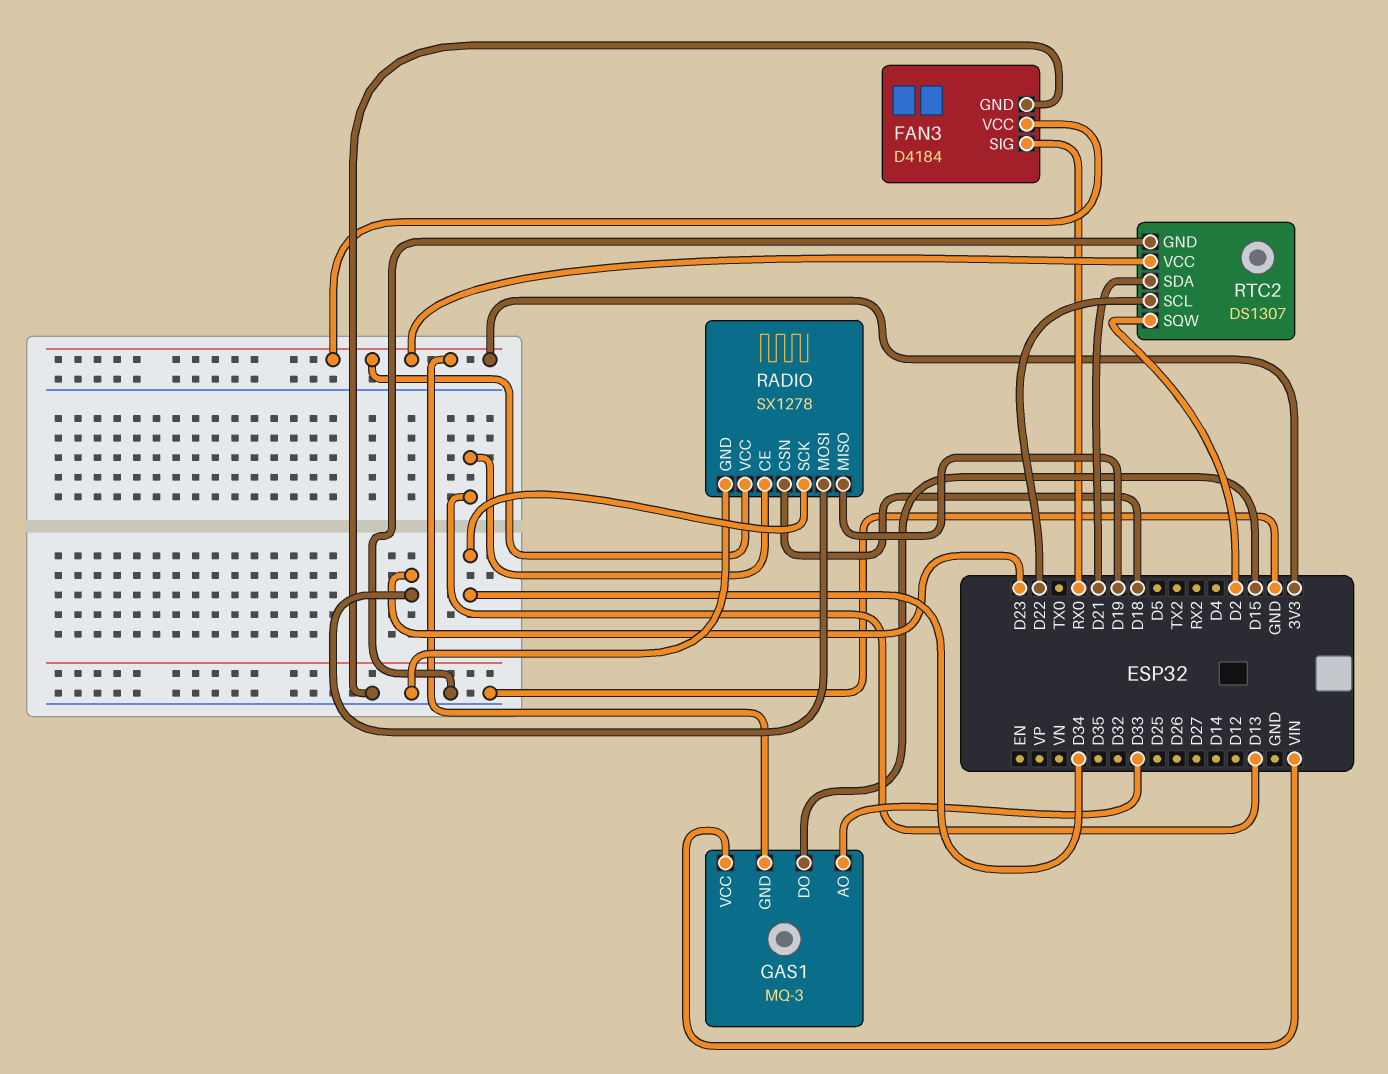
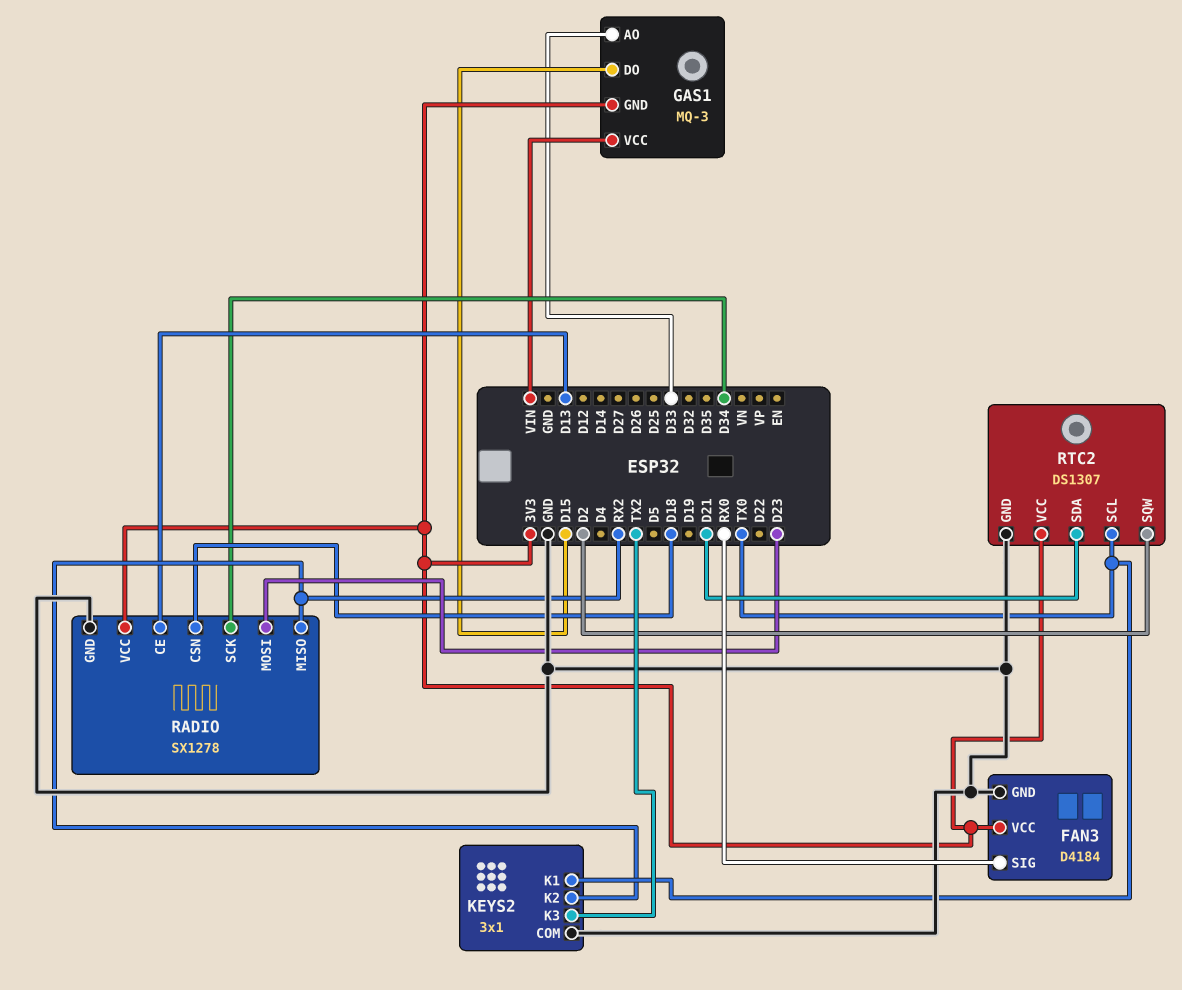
KEYS2: none -> 3x1
KEYS2 pin COM: none -> GND
KEYS2 pin K1: none -> TX0
KEYS2 pin K2: none -> RX2
KEYS2 pin K3: none -> TX2
RADIO pin MISO: D19 -> RX2
RTC2 pin SCL: D22 -> TX0

